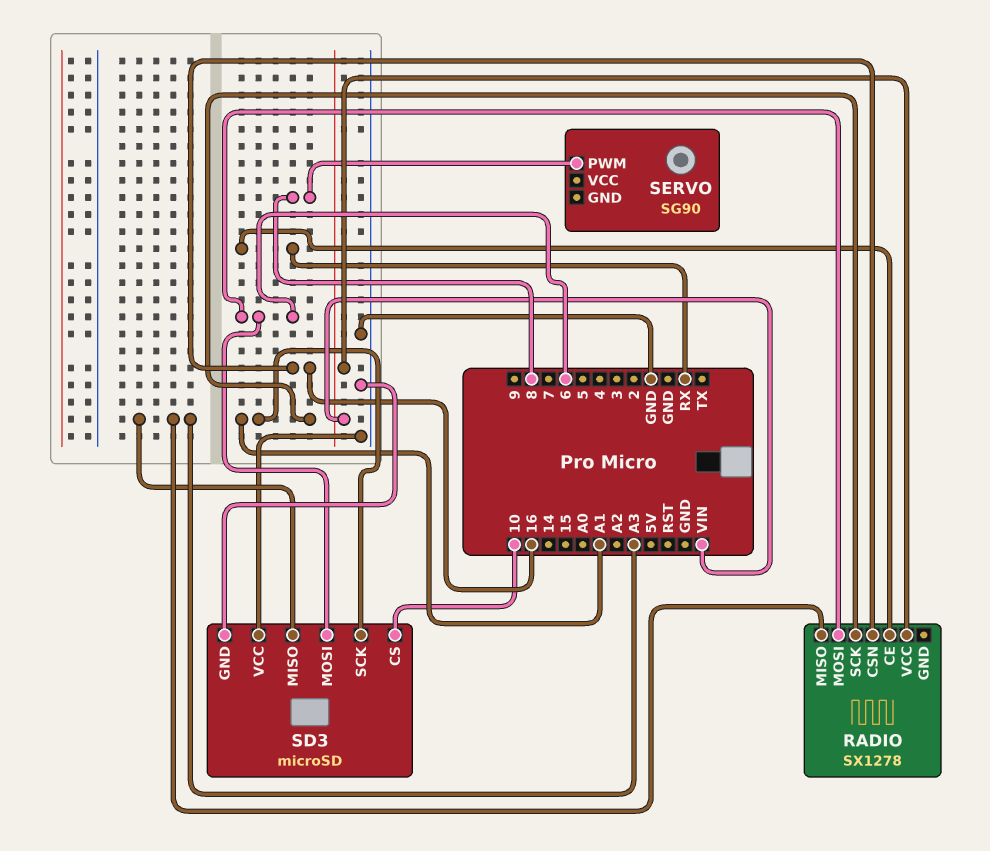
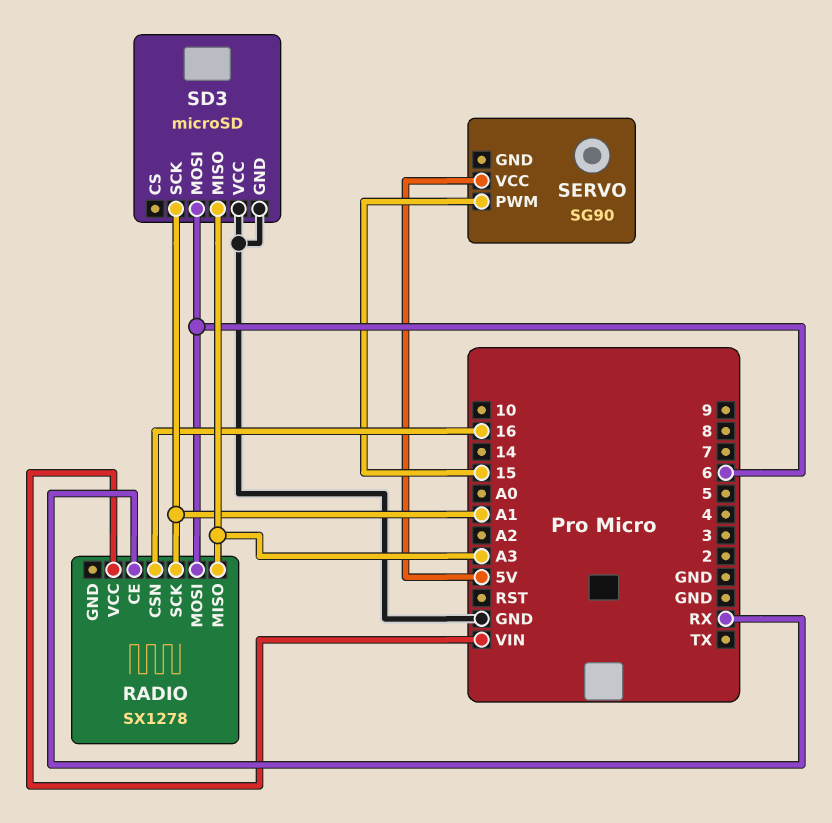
SD3 pin CS: 10 -> none
SERVO pin PWM: 8 -> 15
SERVO pin VCC: none -> 5V

